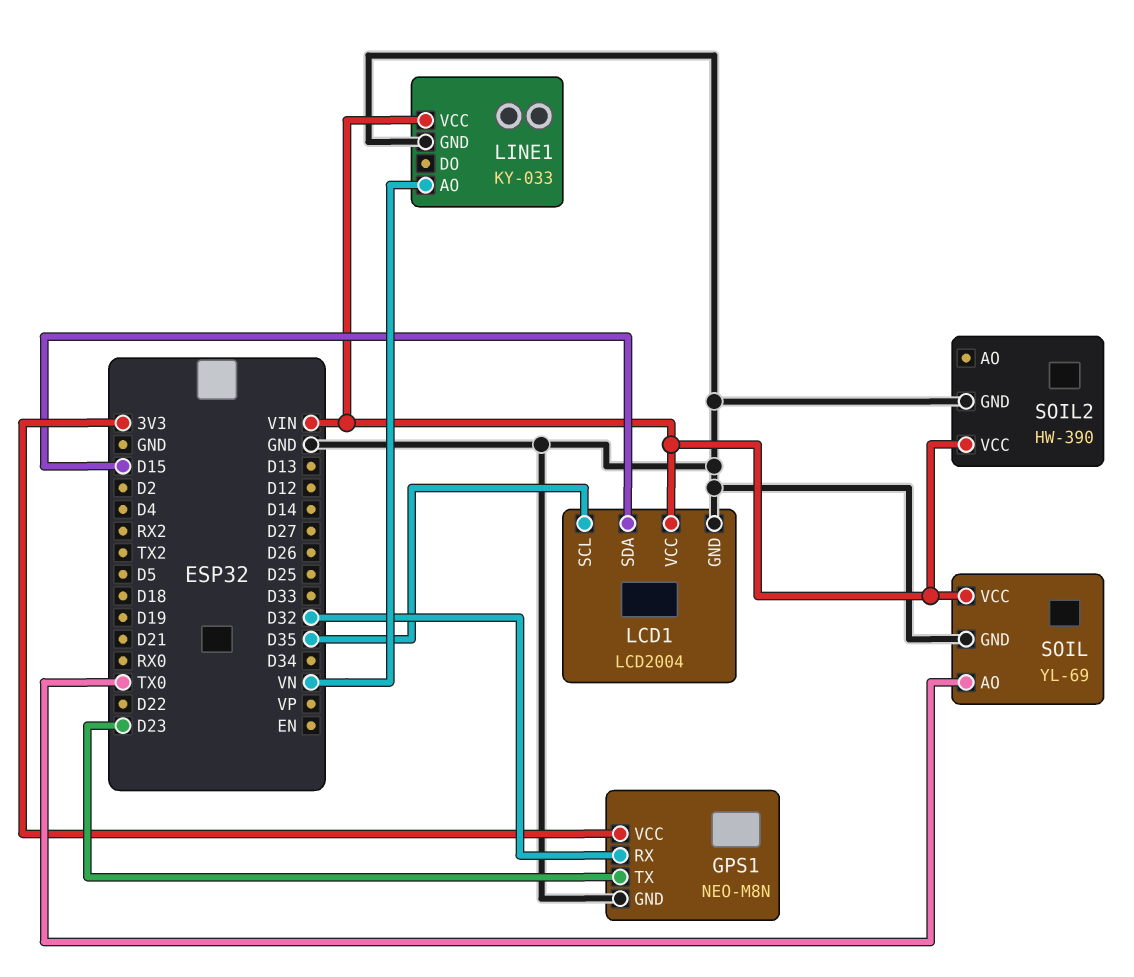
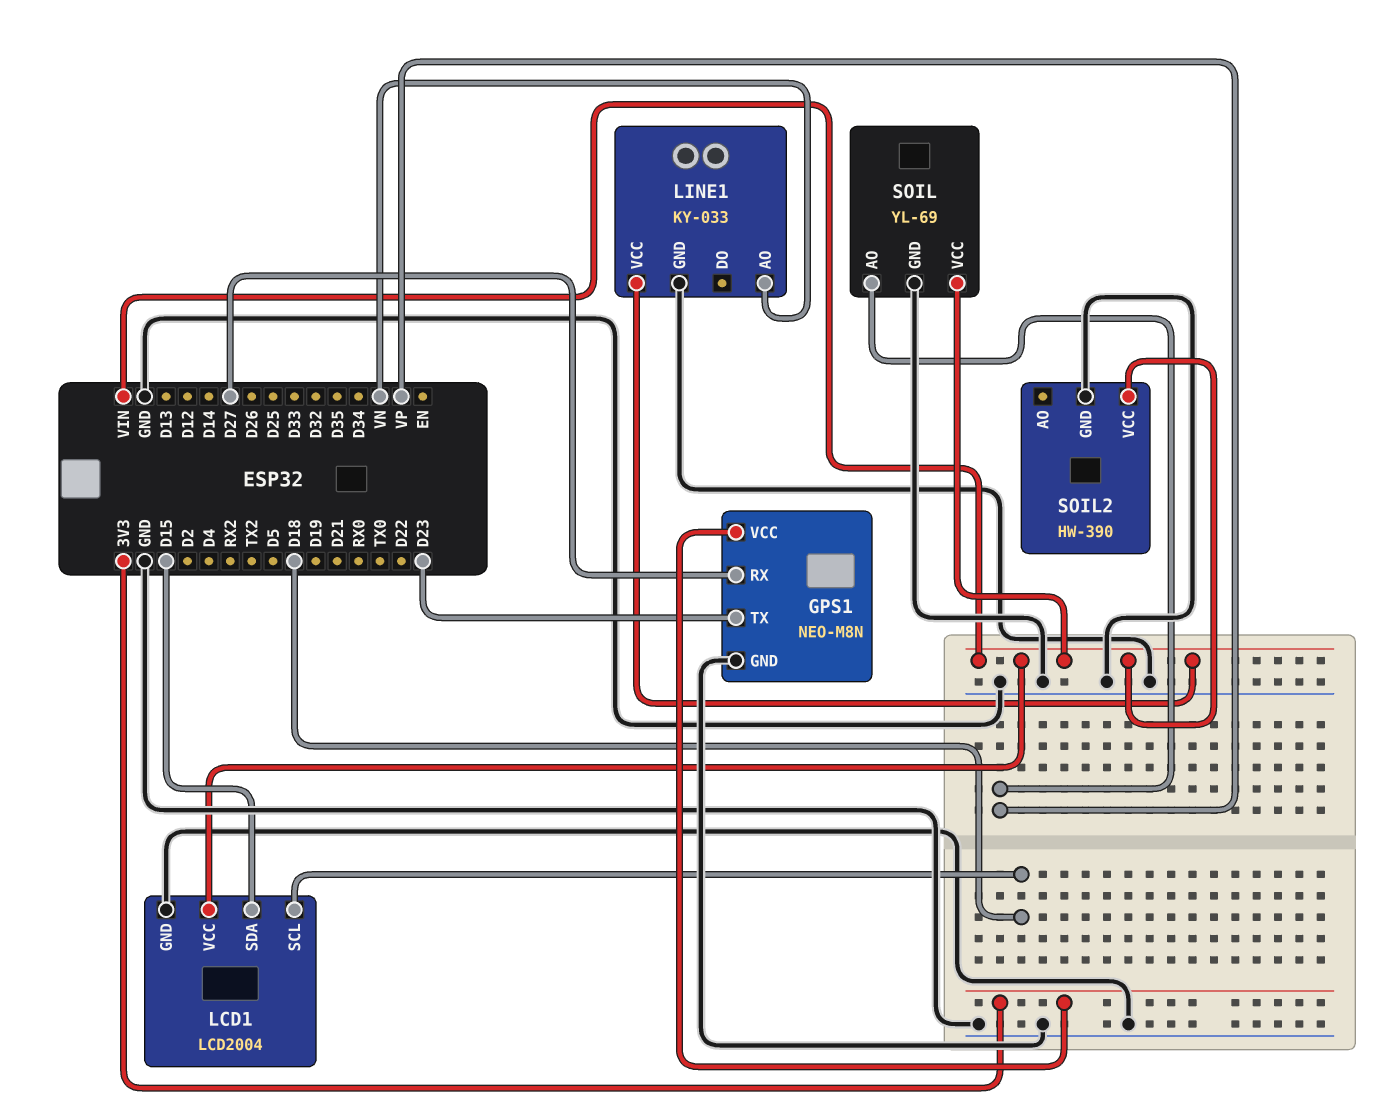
GPS1 pin RX: D32 -> D27
LCD1 pin SCL: D35 -> D18
SOIL pin AO: TX0 -> VP

